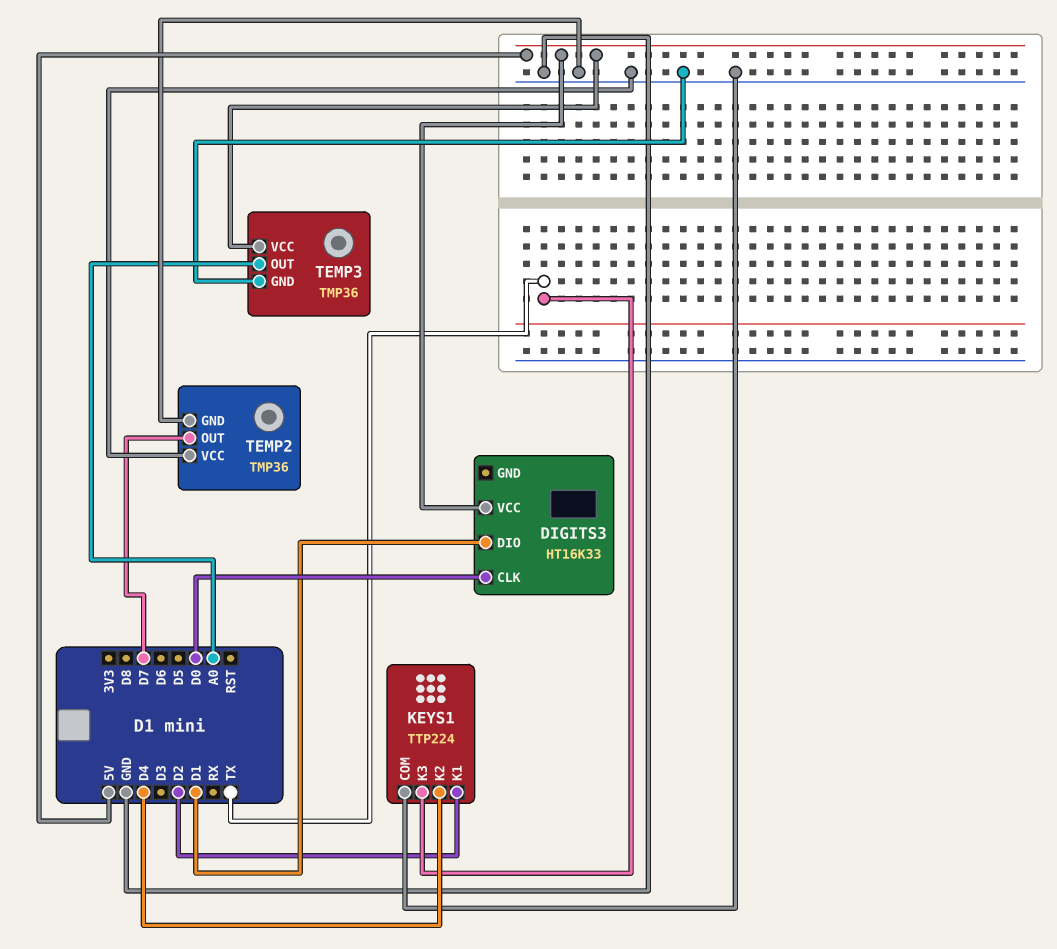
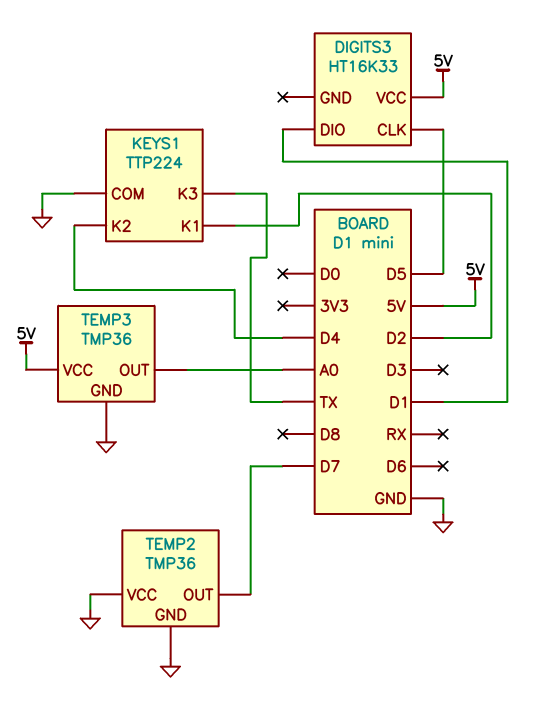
DIGITS3 pin CLK: D0 -> D5

